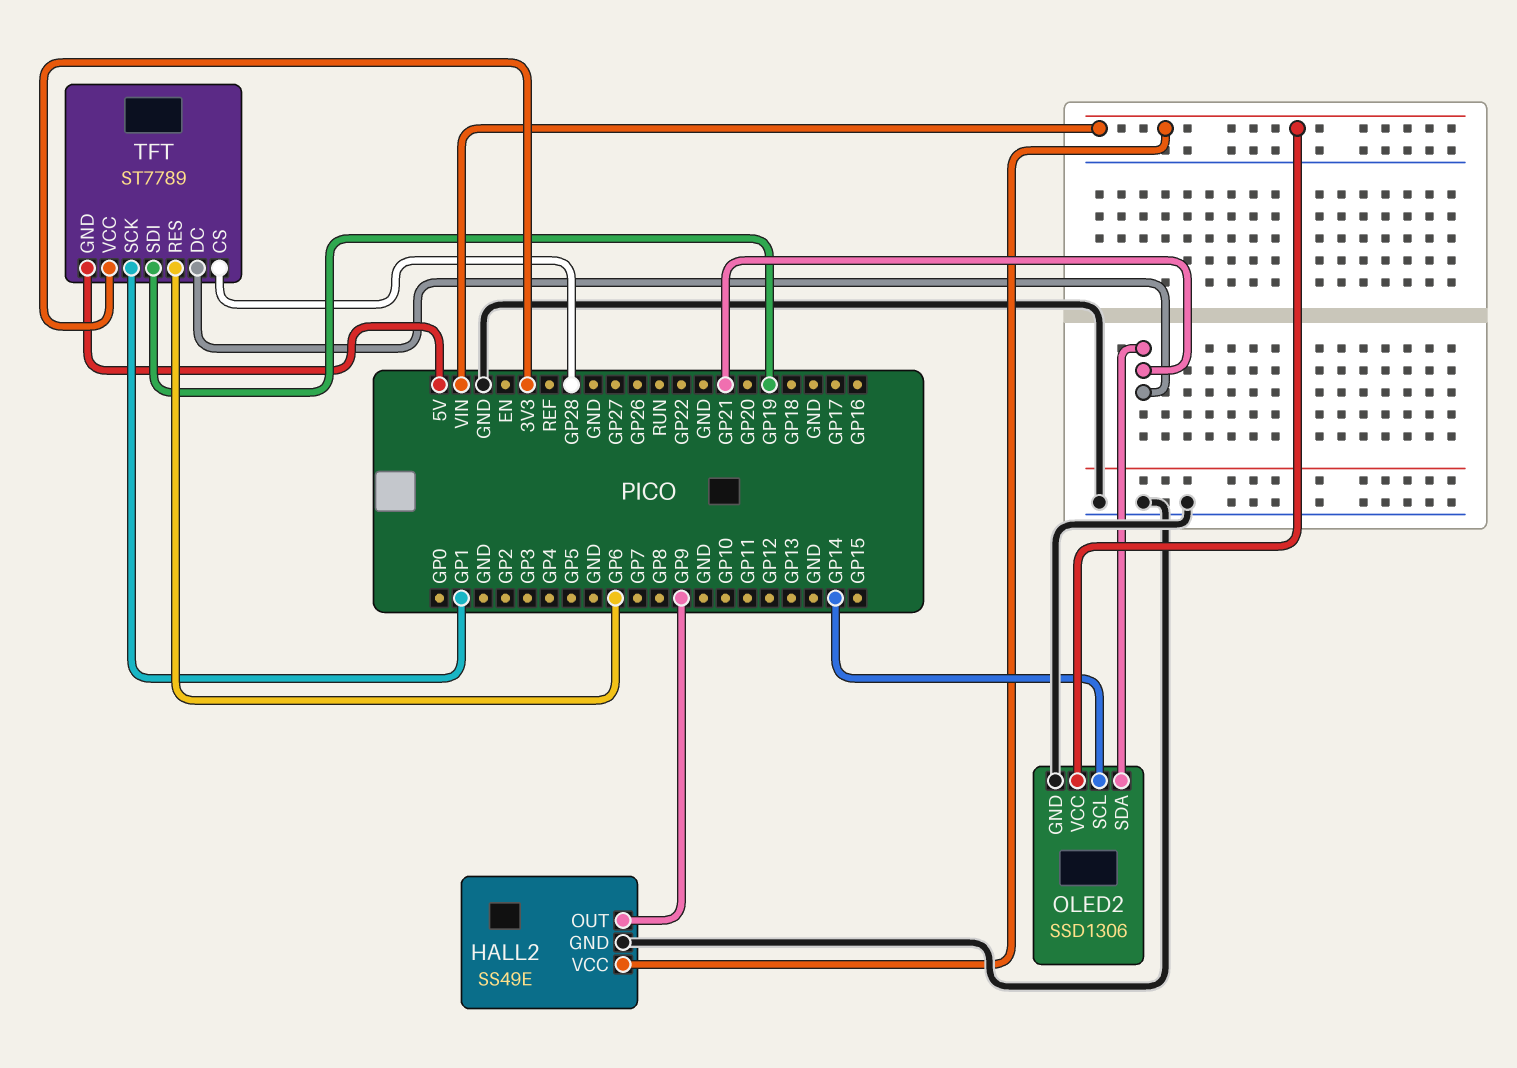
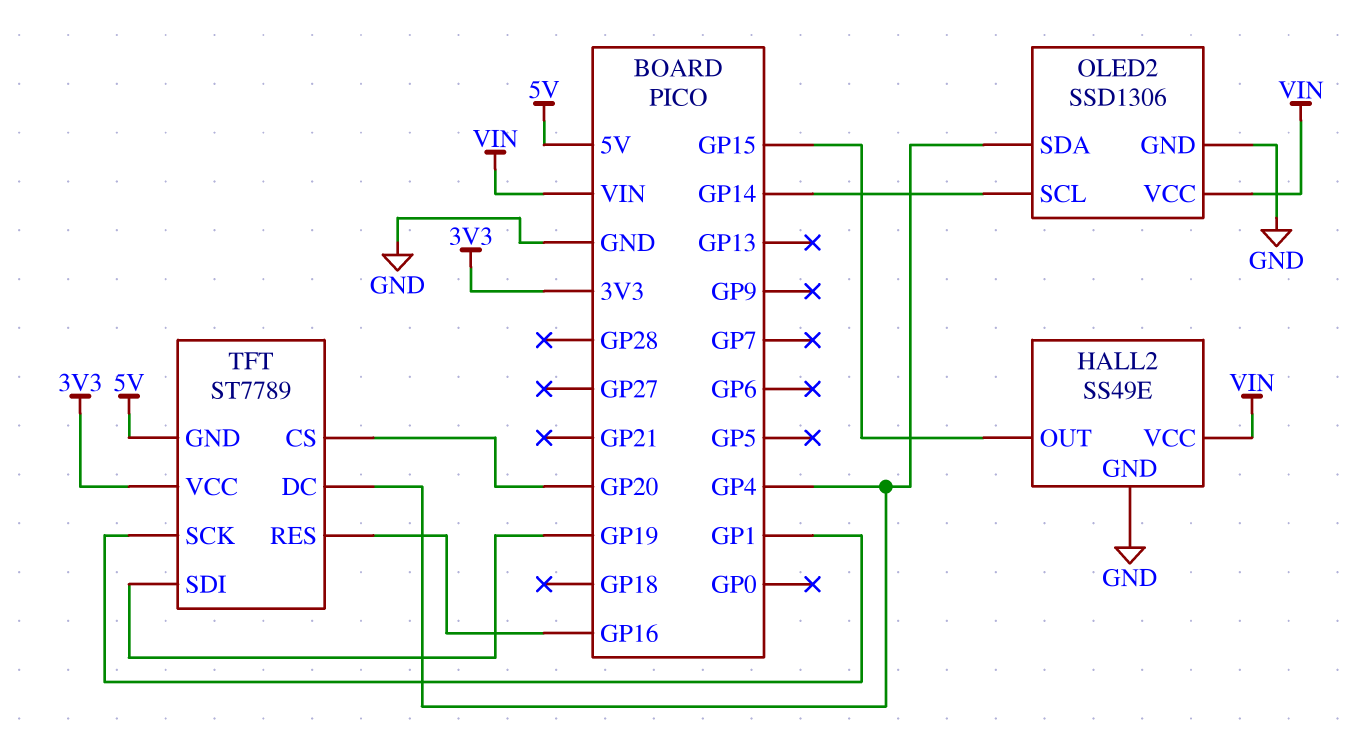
HALL2 pin OUT: GP9 -> GP15
OLED2 pin SDA: GP21 -> GP4
TFT pin CS: GP28 -> GP20
TFT pin DC: GP21 -> GP4
TFT pin RES: GP6 -> GP16

